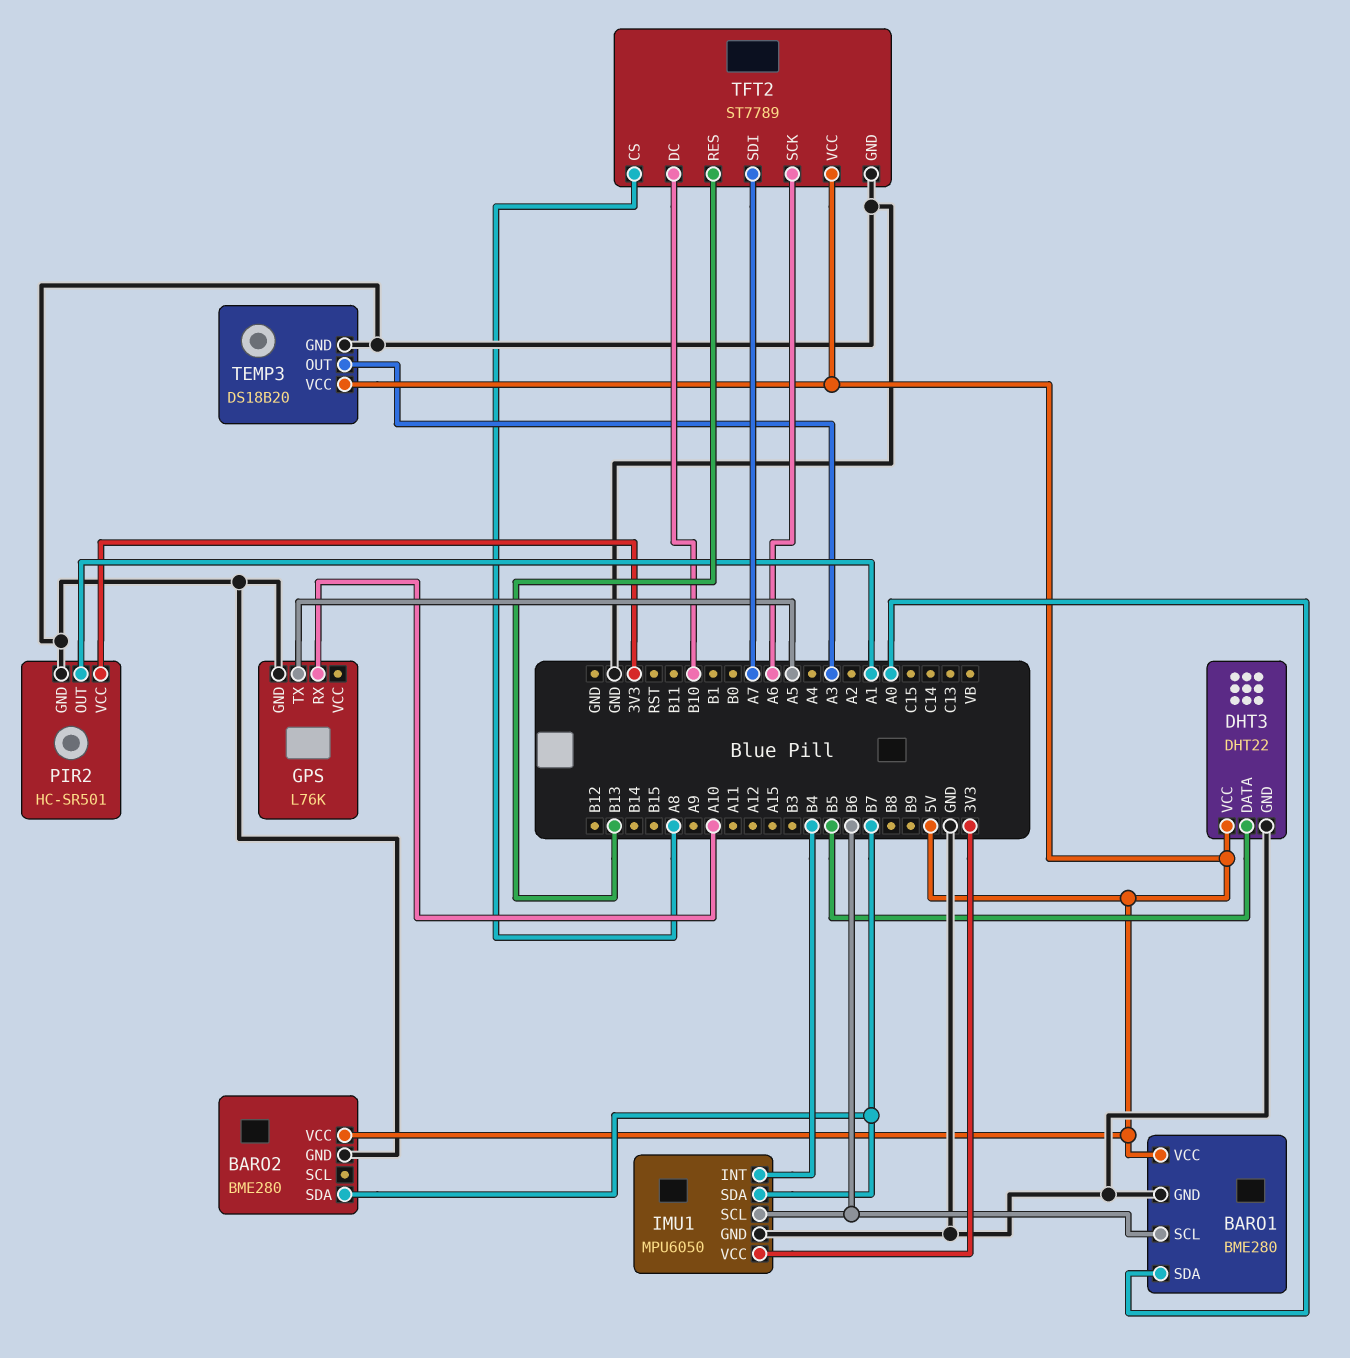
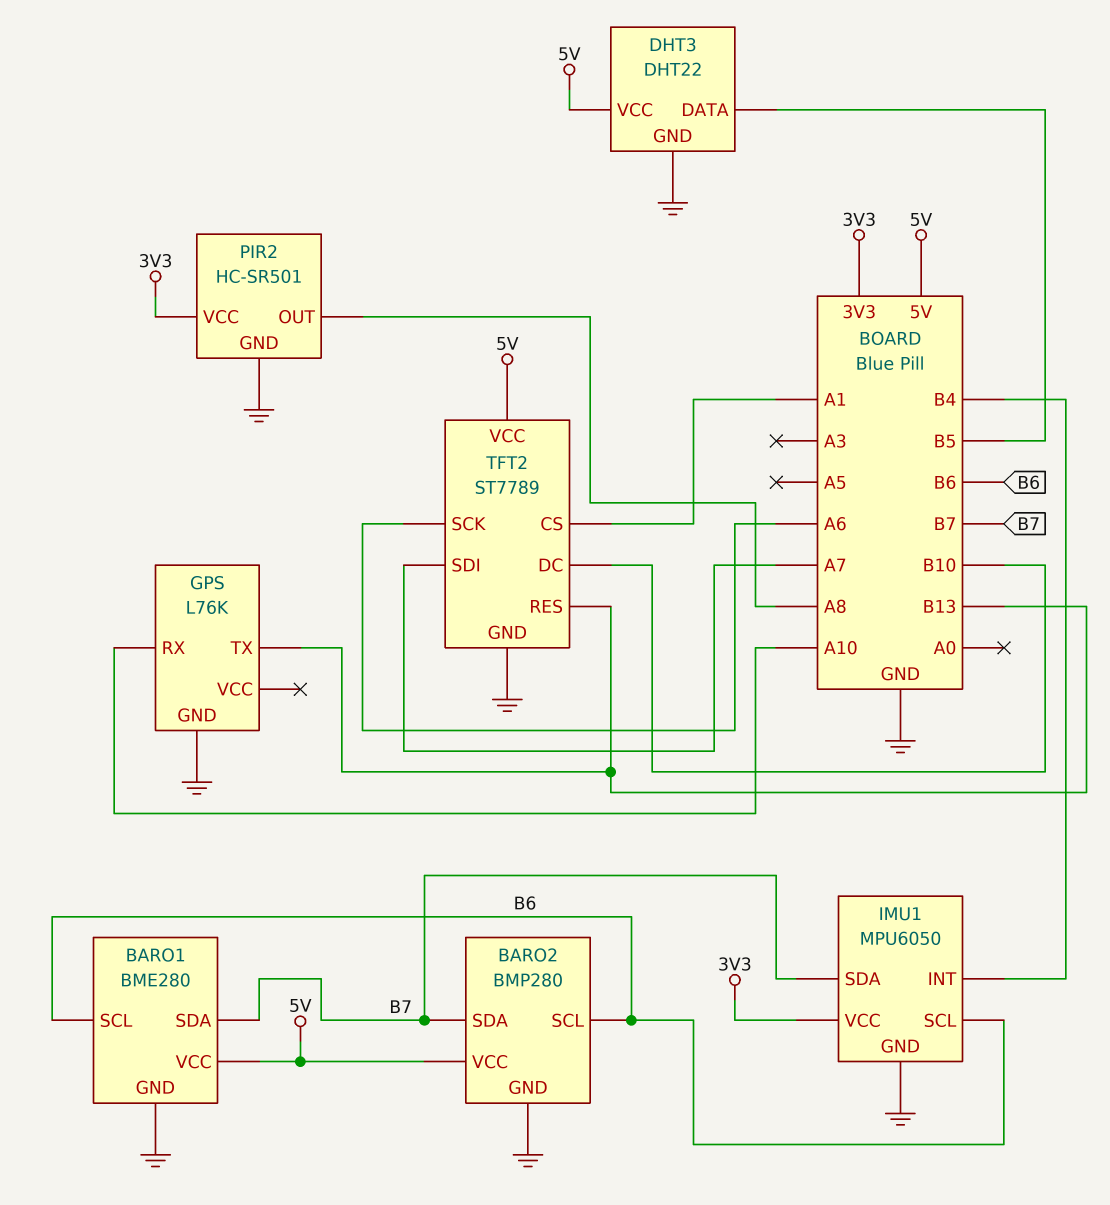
BARO1 pin SDA: A0 -> B7
BARO2: BME280 -> BMP280
BARO2 pin SCL: none -> B6
GPS pin TX: A5 -> B13
PIR2 pin OUT: A1 -> A8
TEMP3: DS18B20 -> none
TEMP3 pin GND: GND -> none
TEMP3 pin OUT: A3 -> none
TEMP3 pin VCC: 5V -> none
TFT2 pin CS: A8 -> A1

